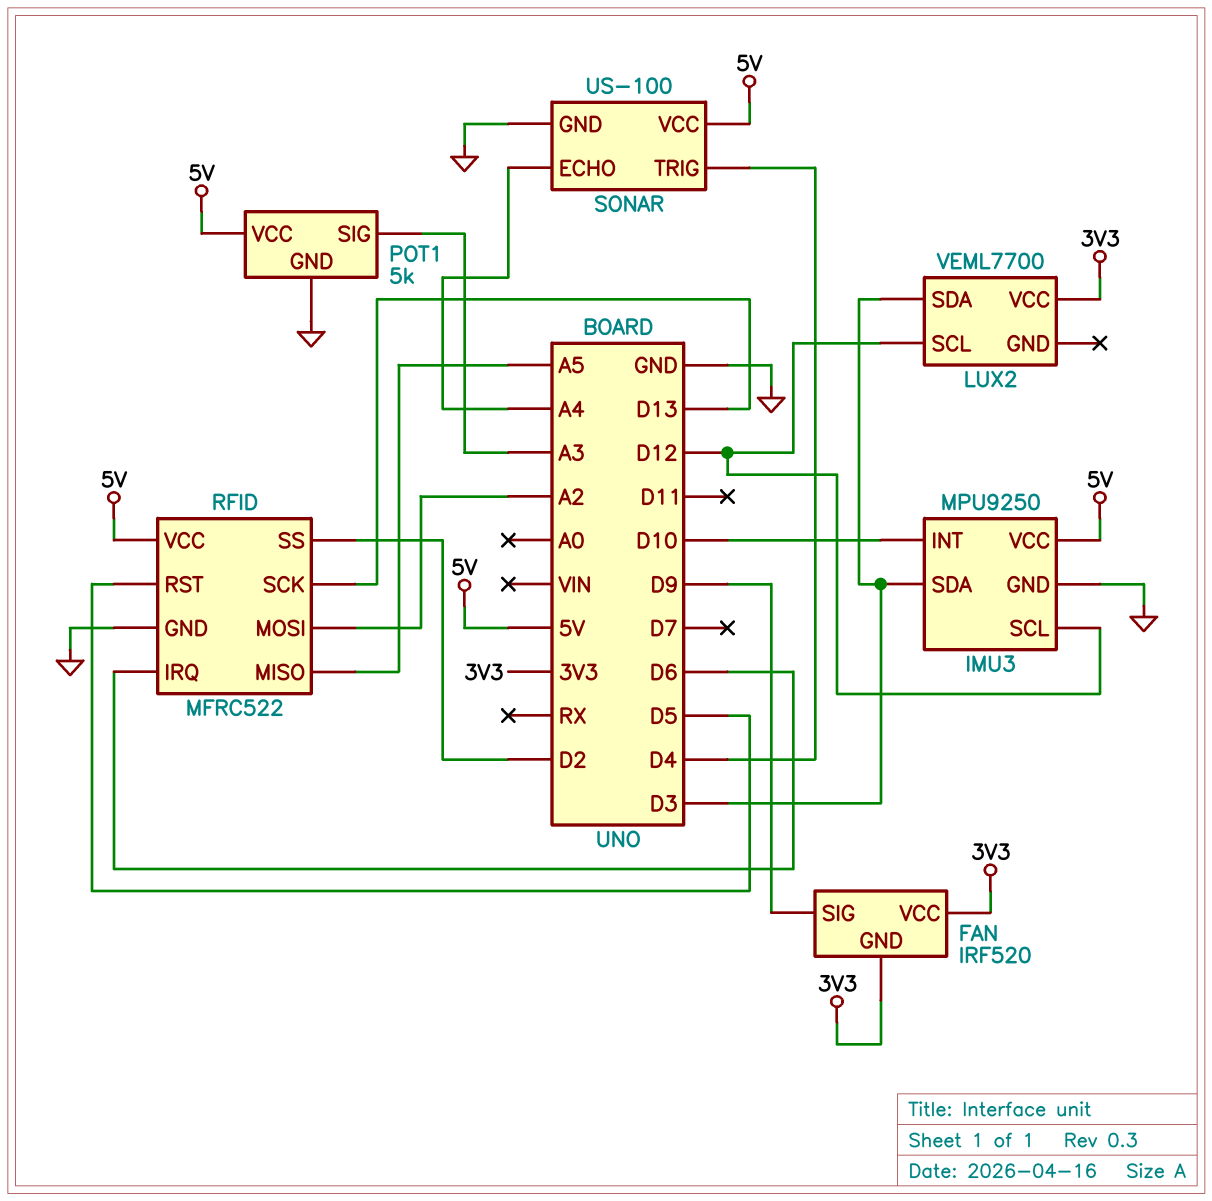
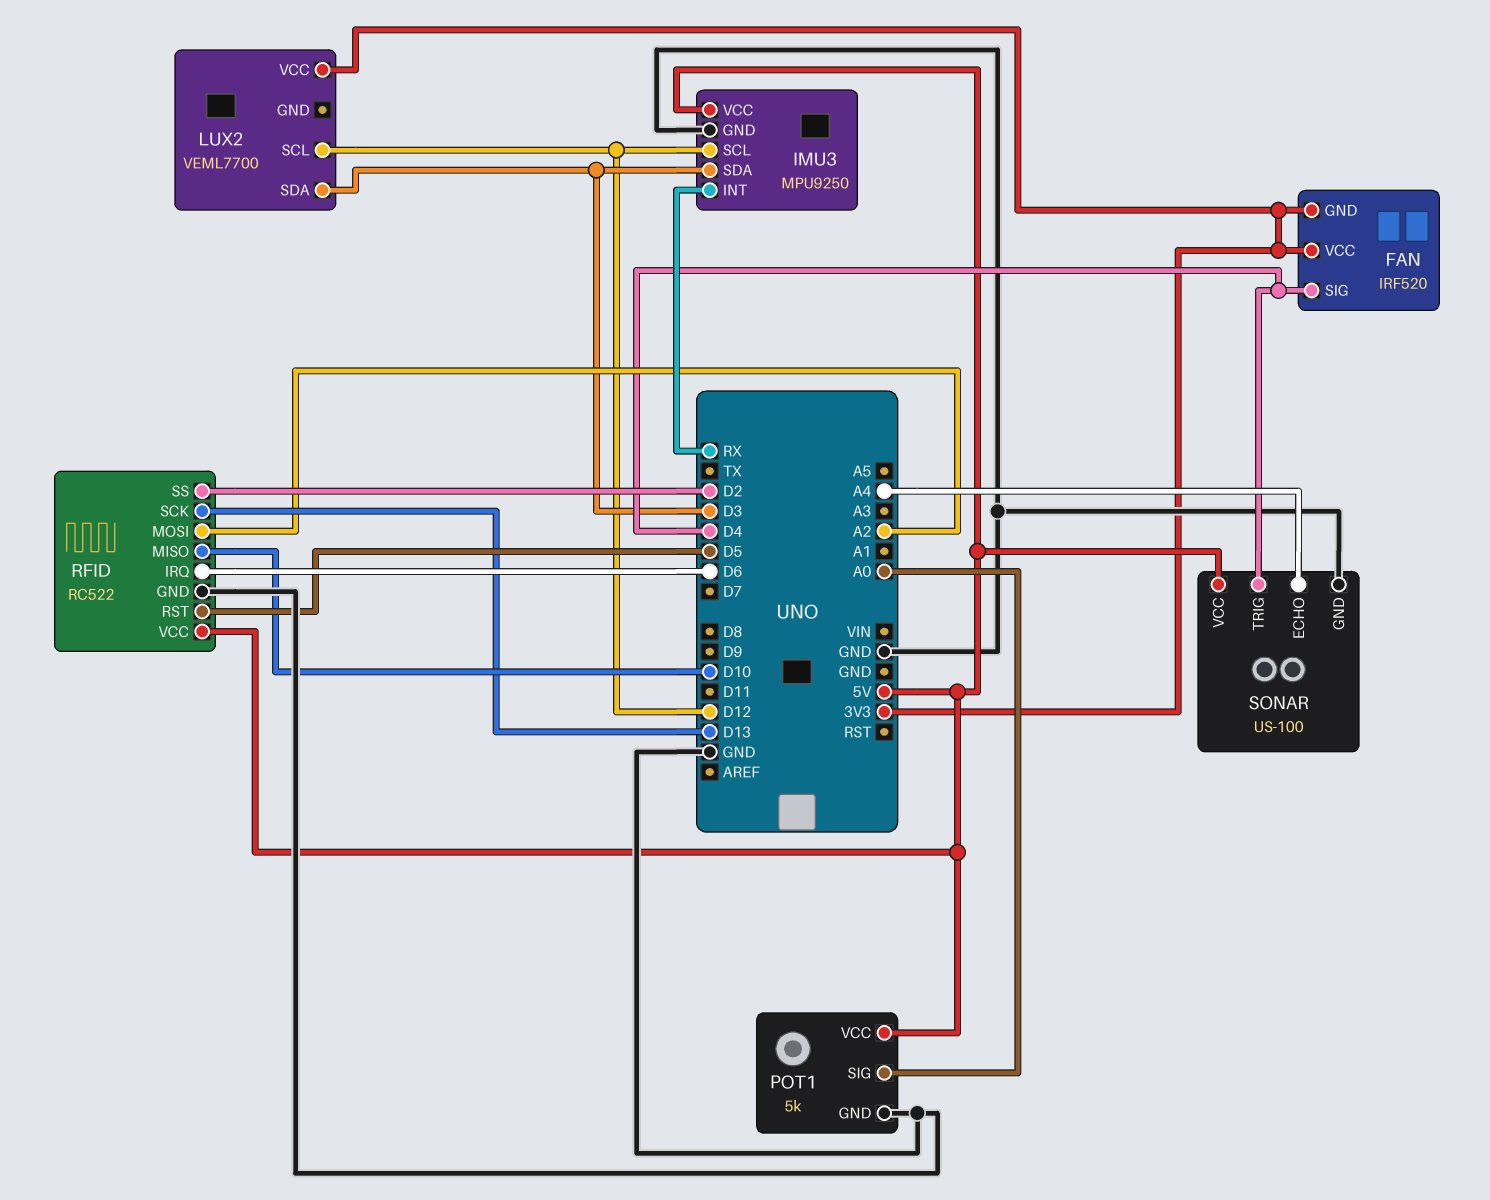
FAN pin SIG: D9 -> D4
IMU3 pin INT: D10 -> RX
POT1 pin SIG: A3 -> A0
RFID: MFRC522 -> RC522
RFID pin MISO: A5 -> D10

